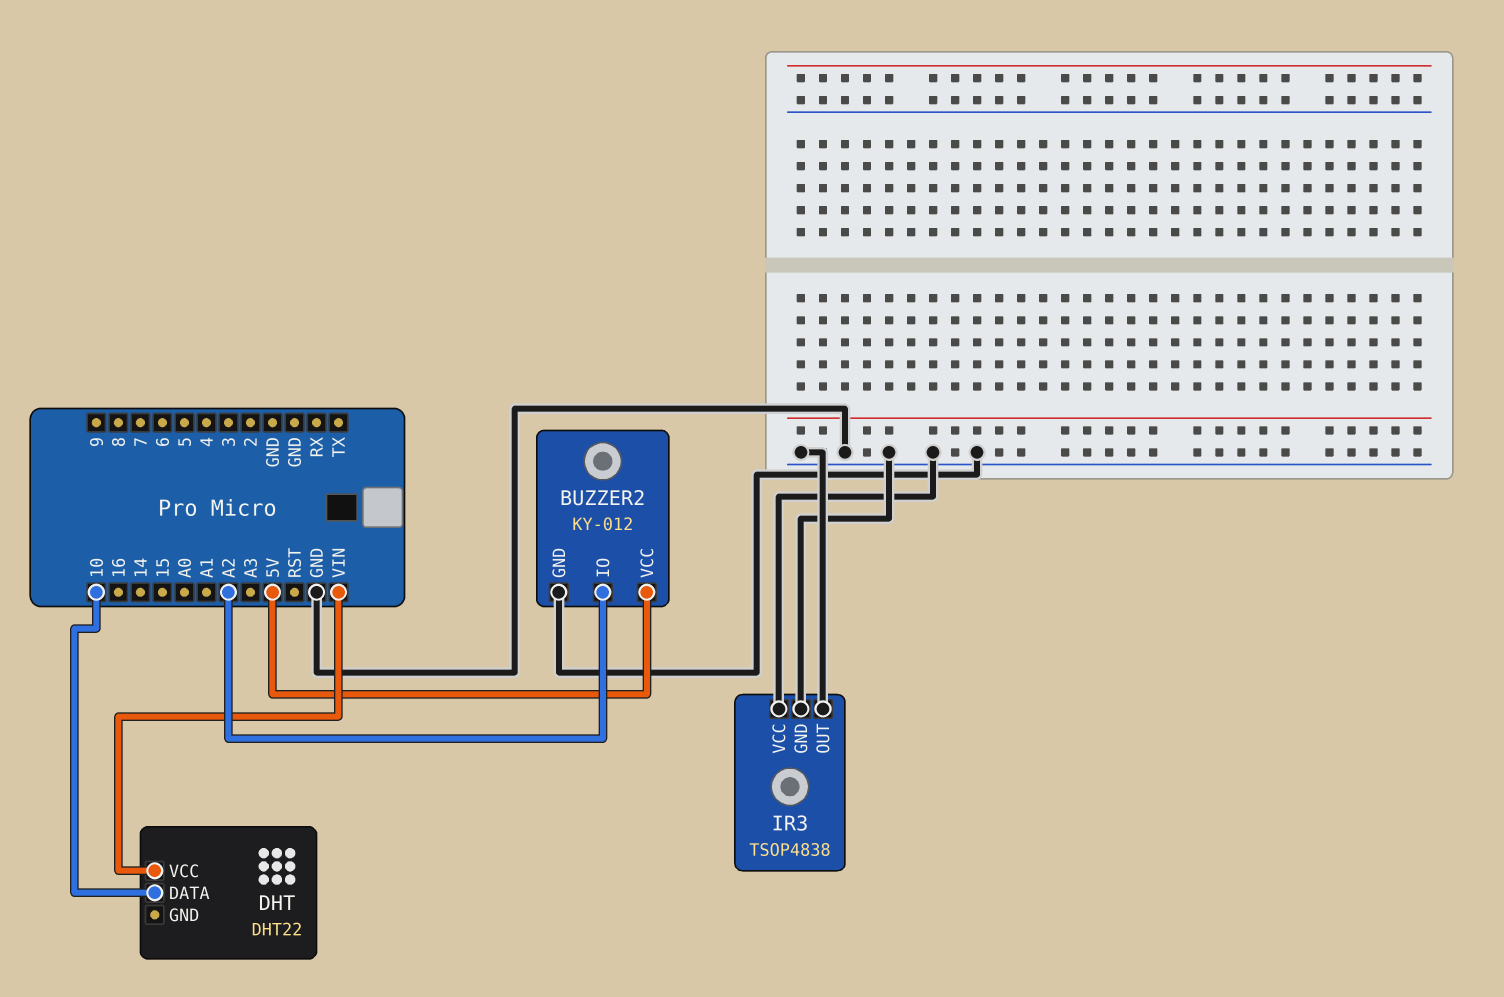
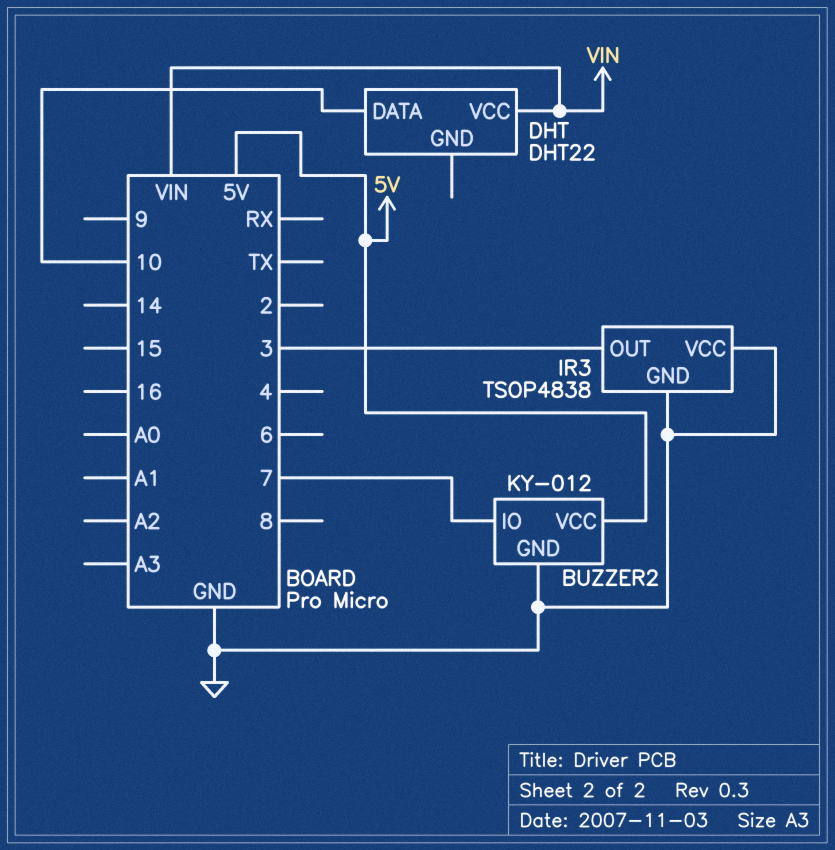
BUZZER2 pin IO: A2 -> 7
IR3 pin OUT: GND -> 3

